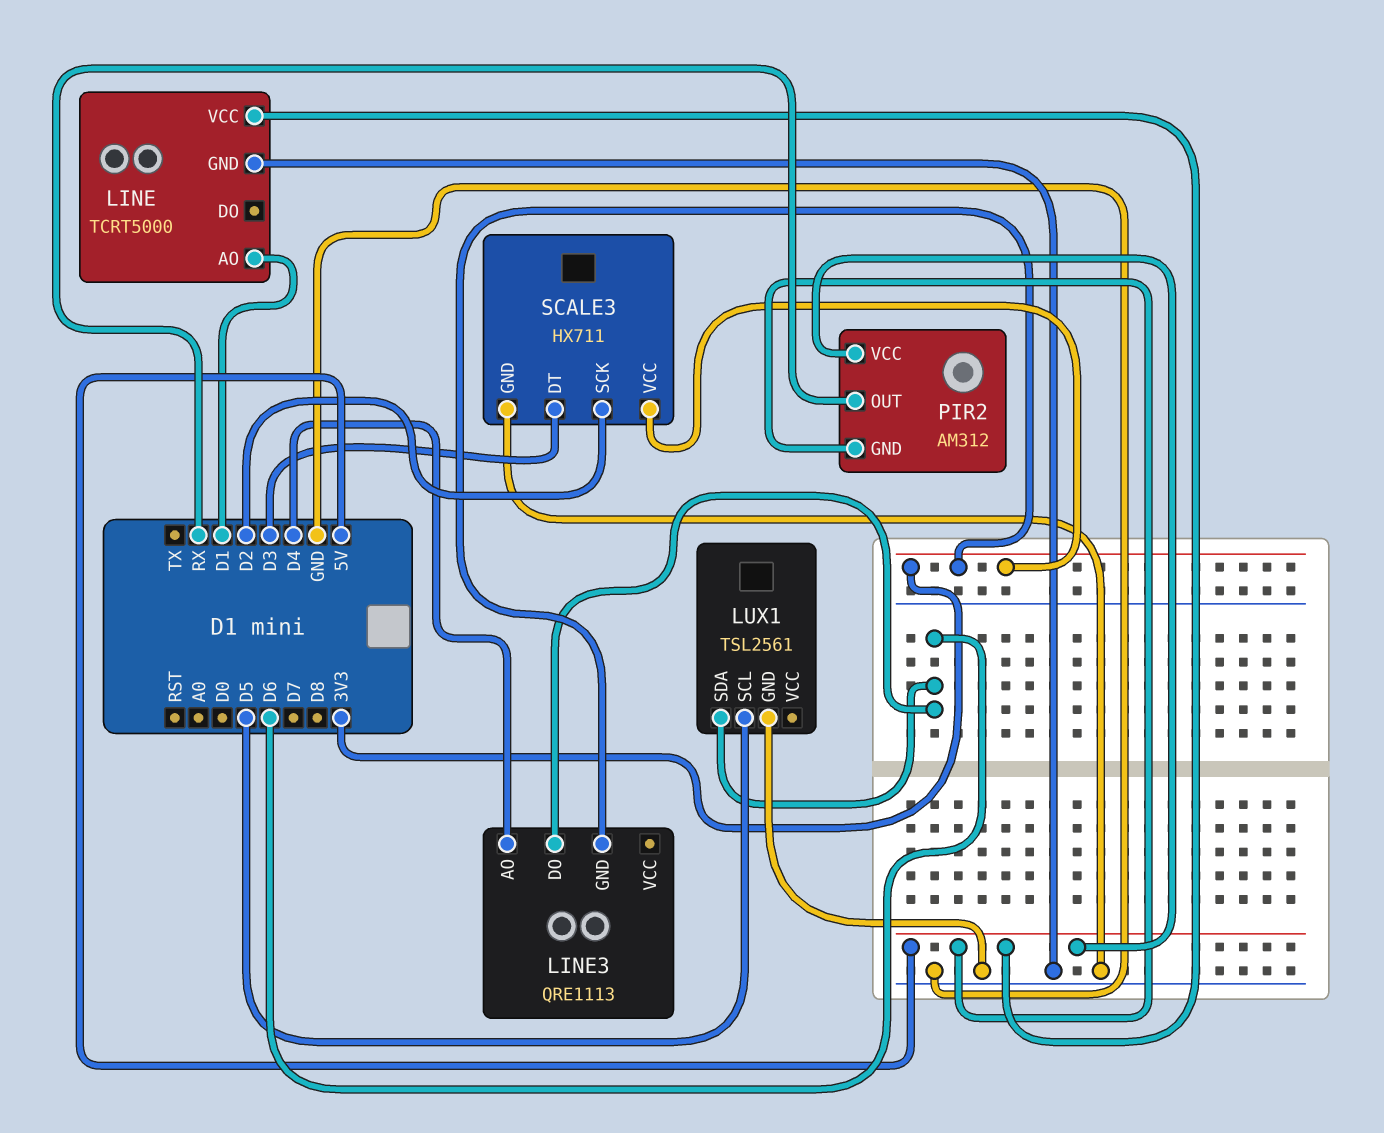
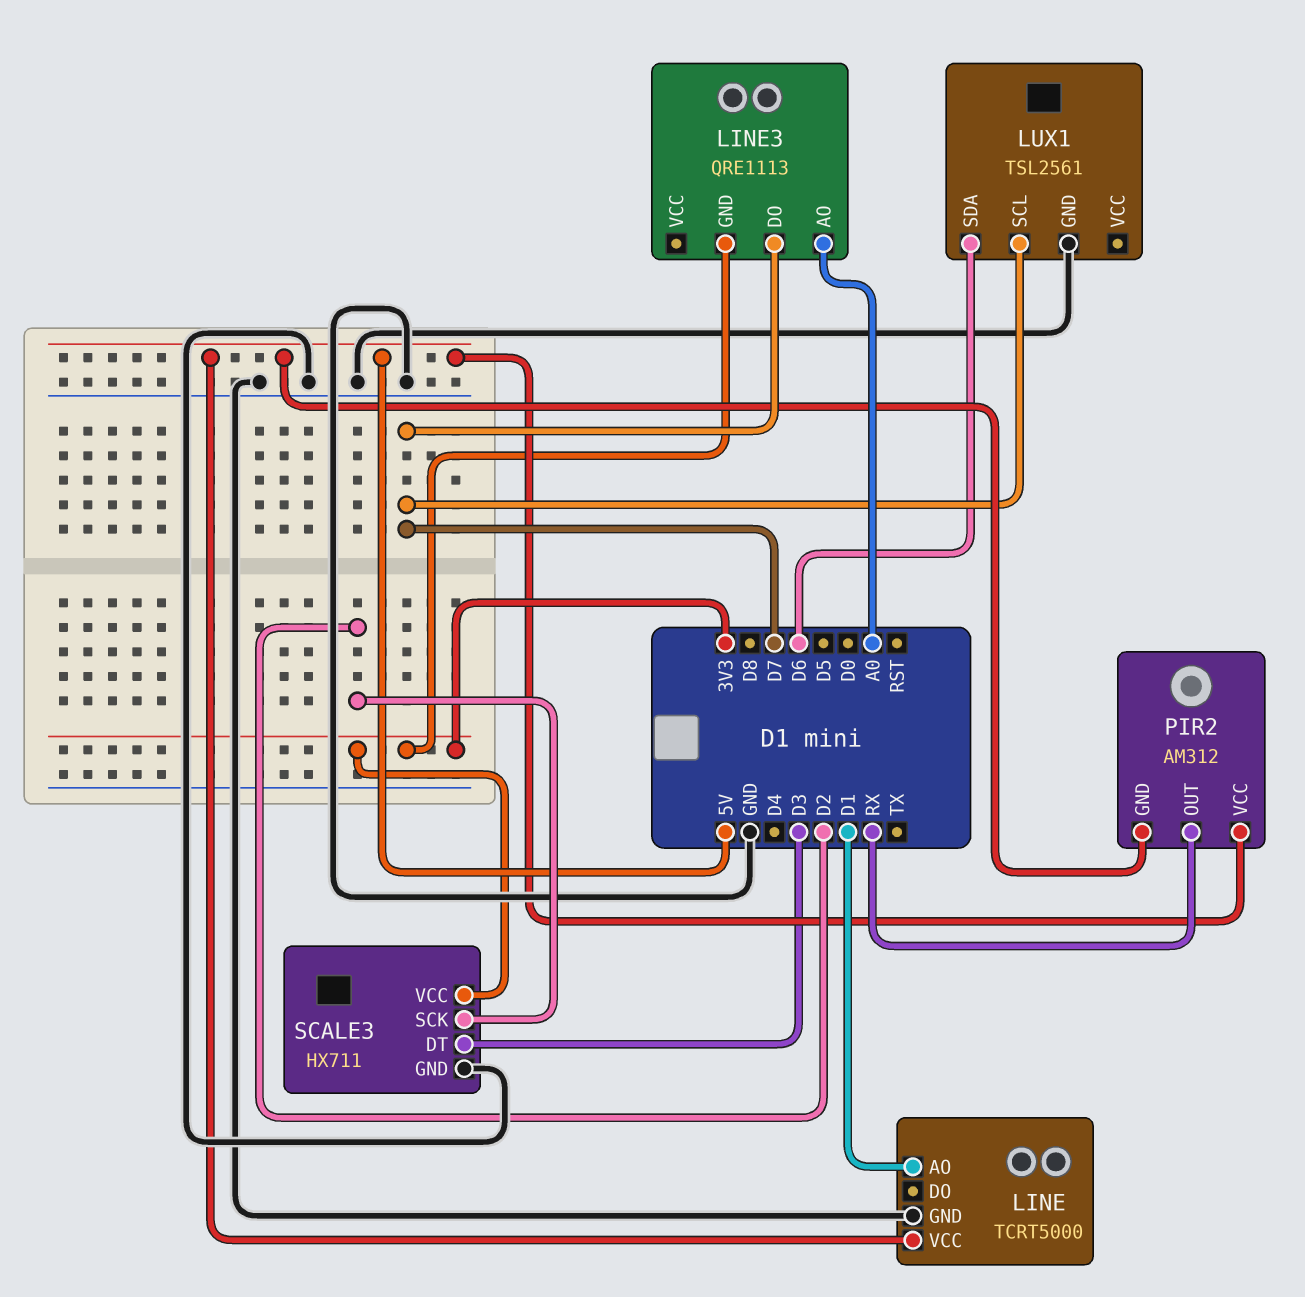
LINE3 pin AO: D4 -> A0
LINE3 pin DO: D6 -> D7
LUX1 pin SCL: D5 -> D7

